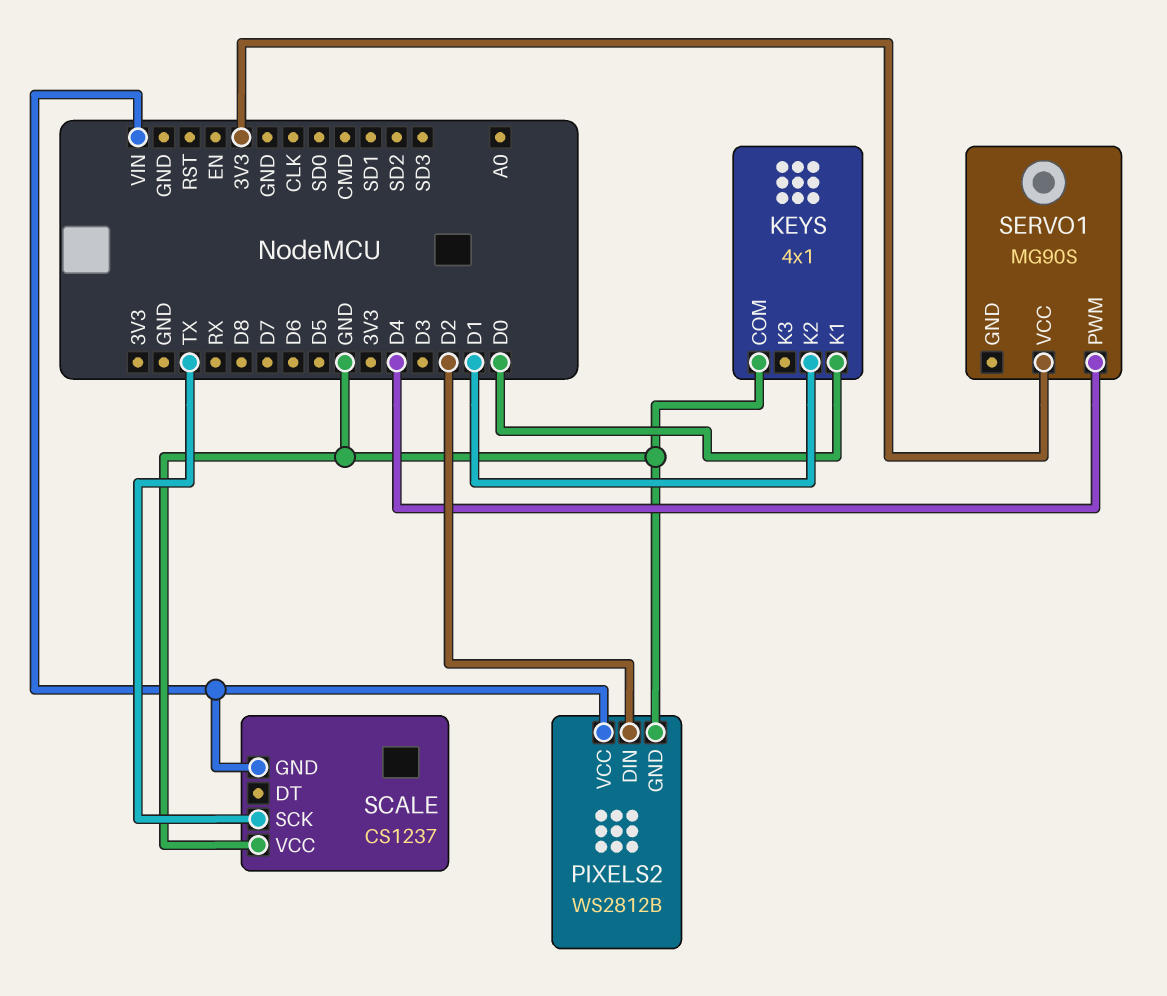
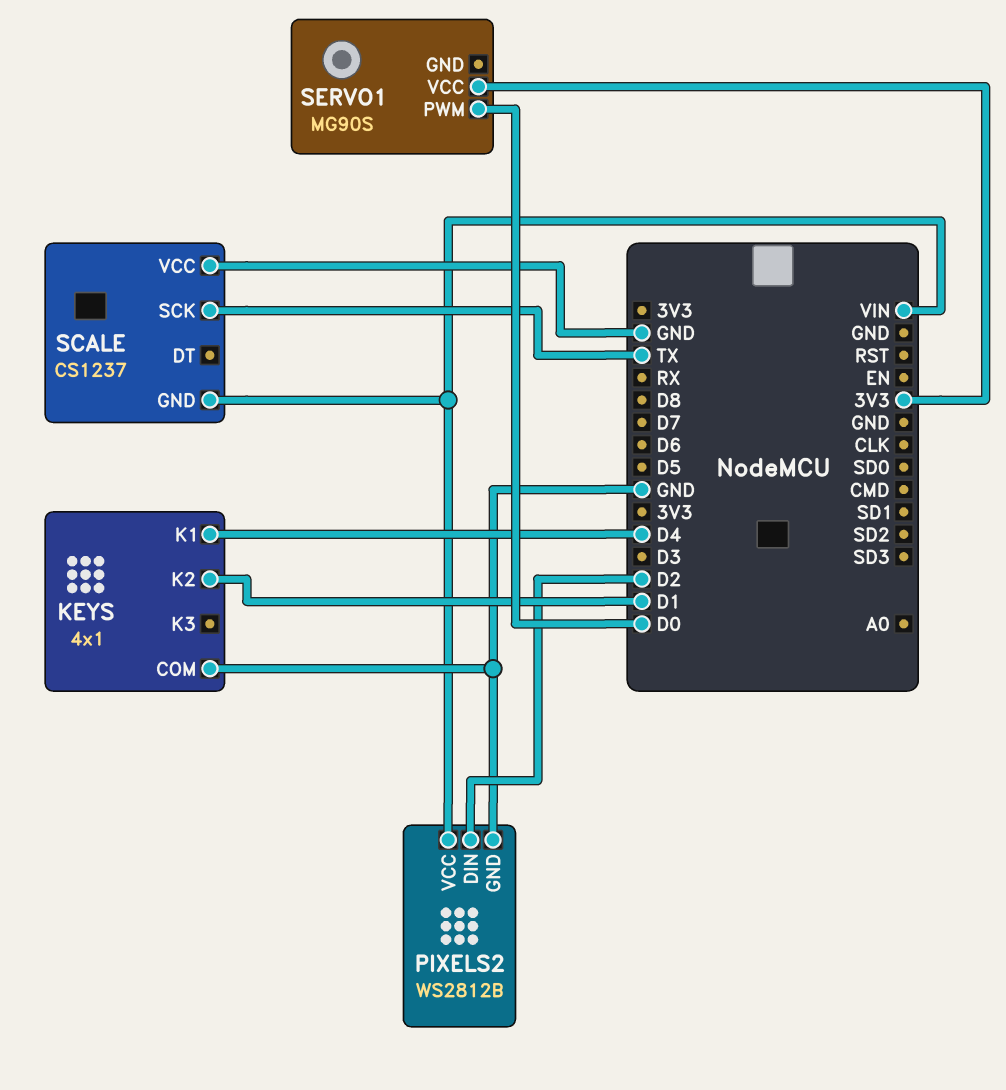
KEYS pin K1: D0 -> D4
SERVO1 pin PWM: D4 -> D0

